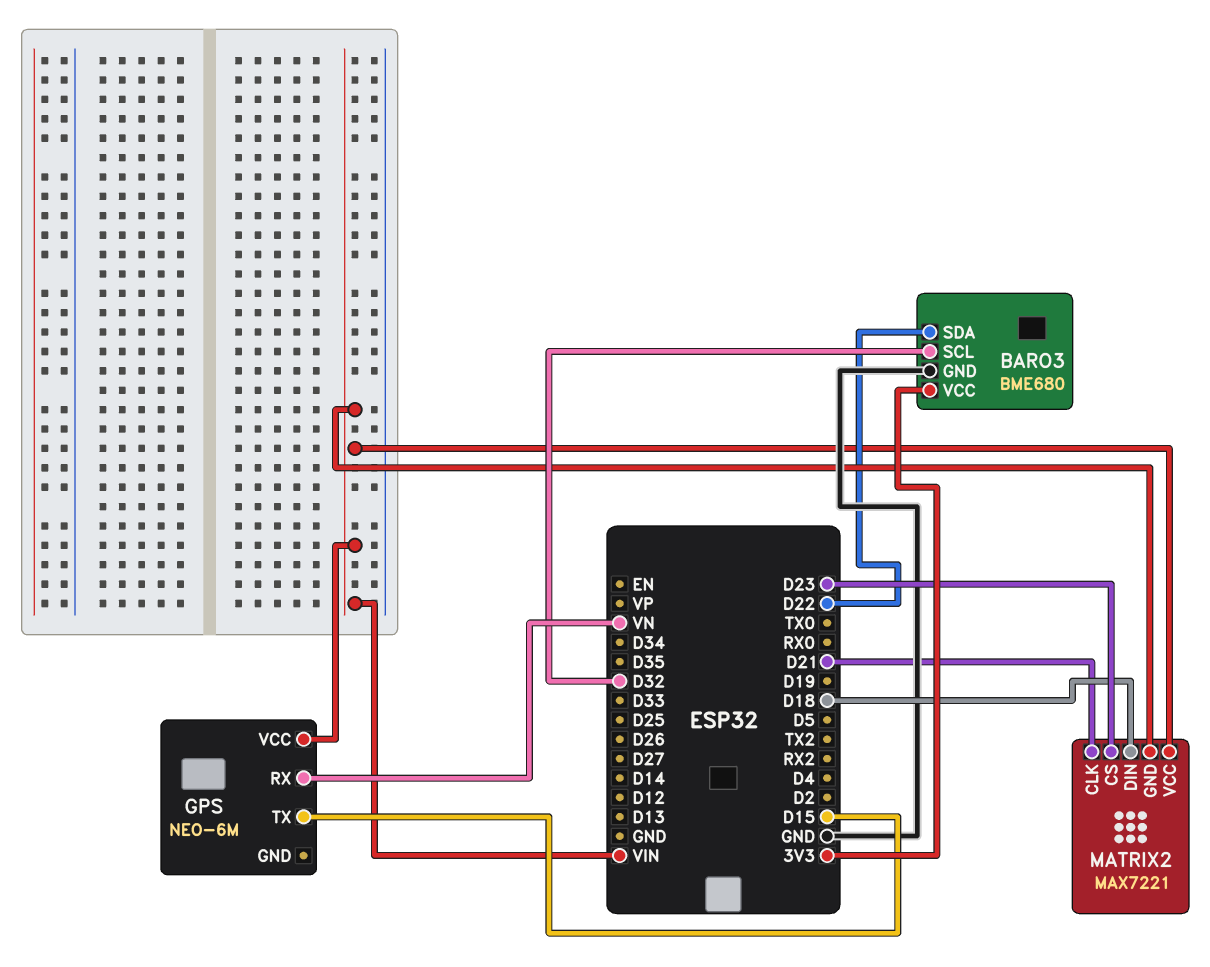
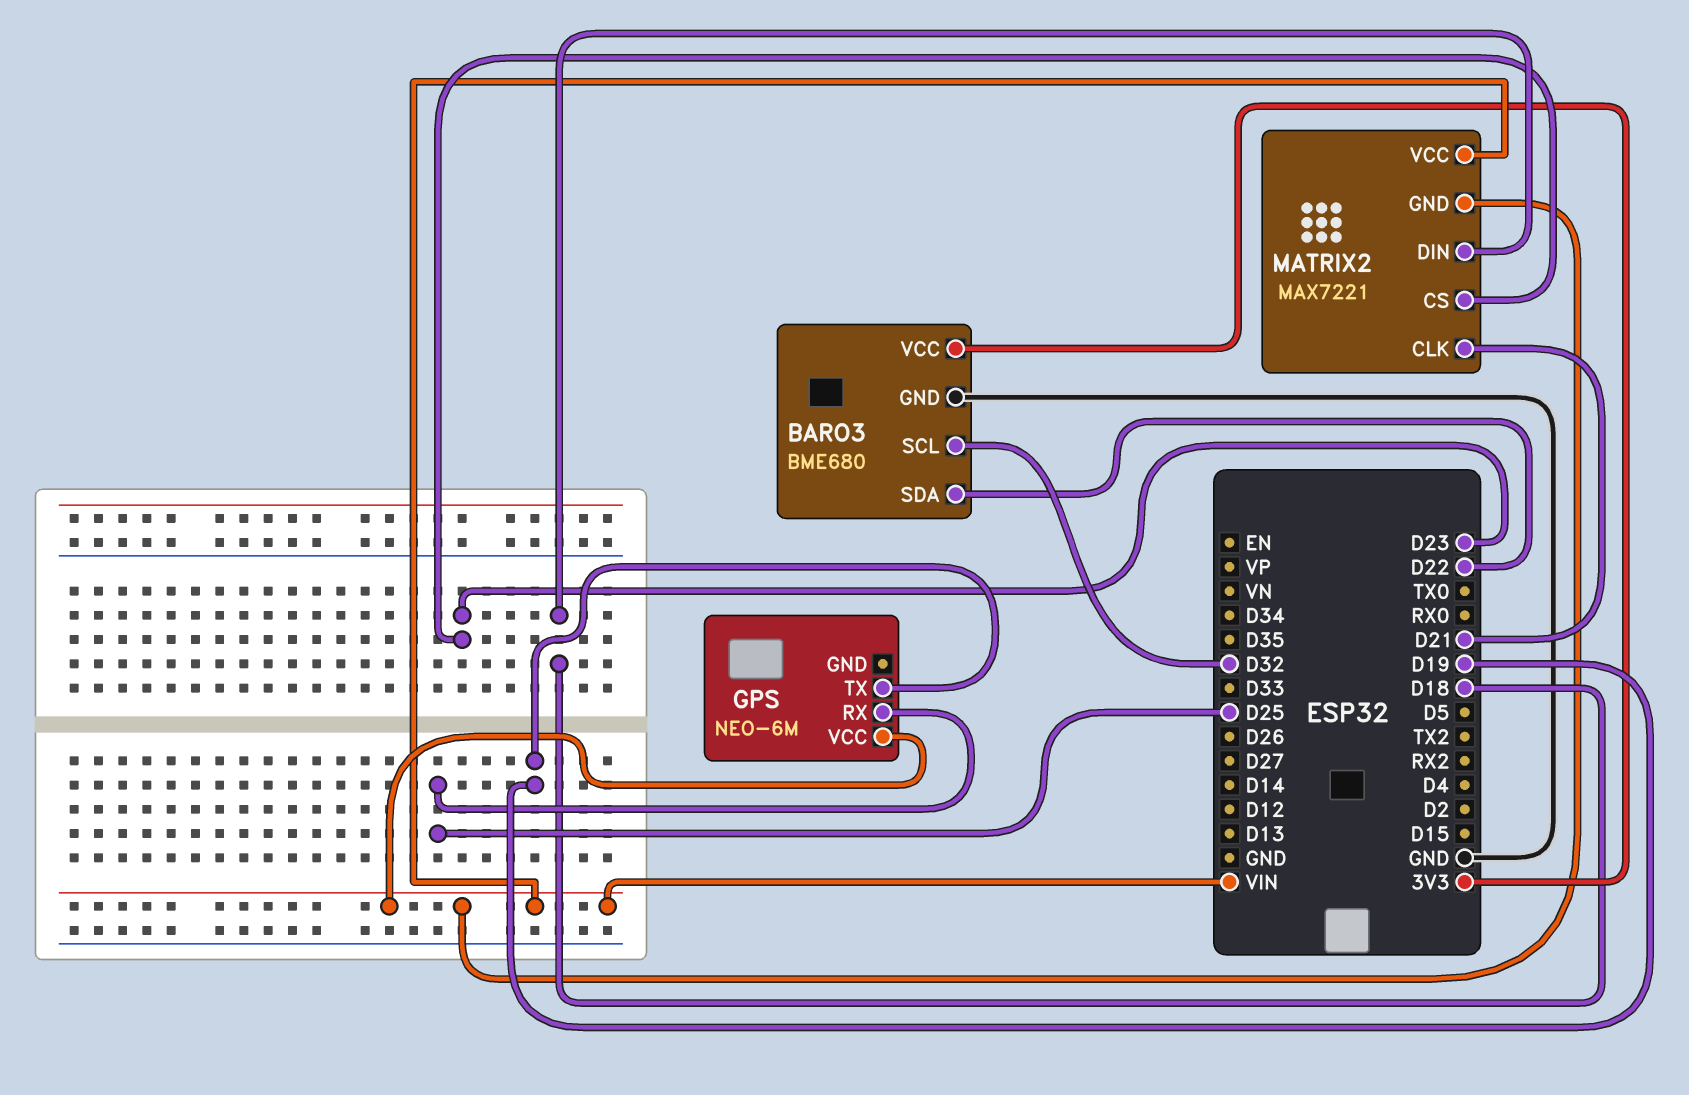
GPS pin RX: VN -> D25
GPS pin TX: D15 -> D19

